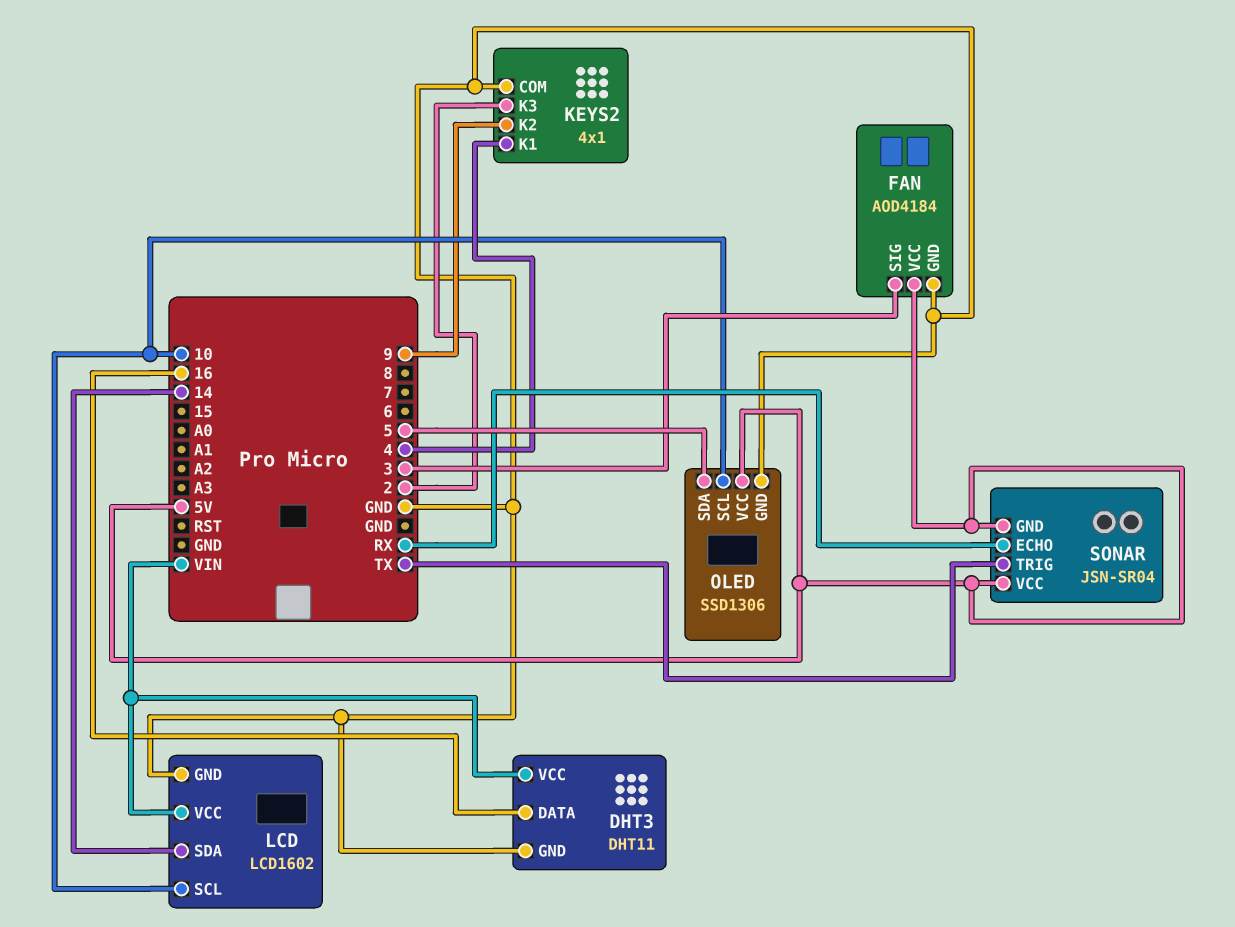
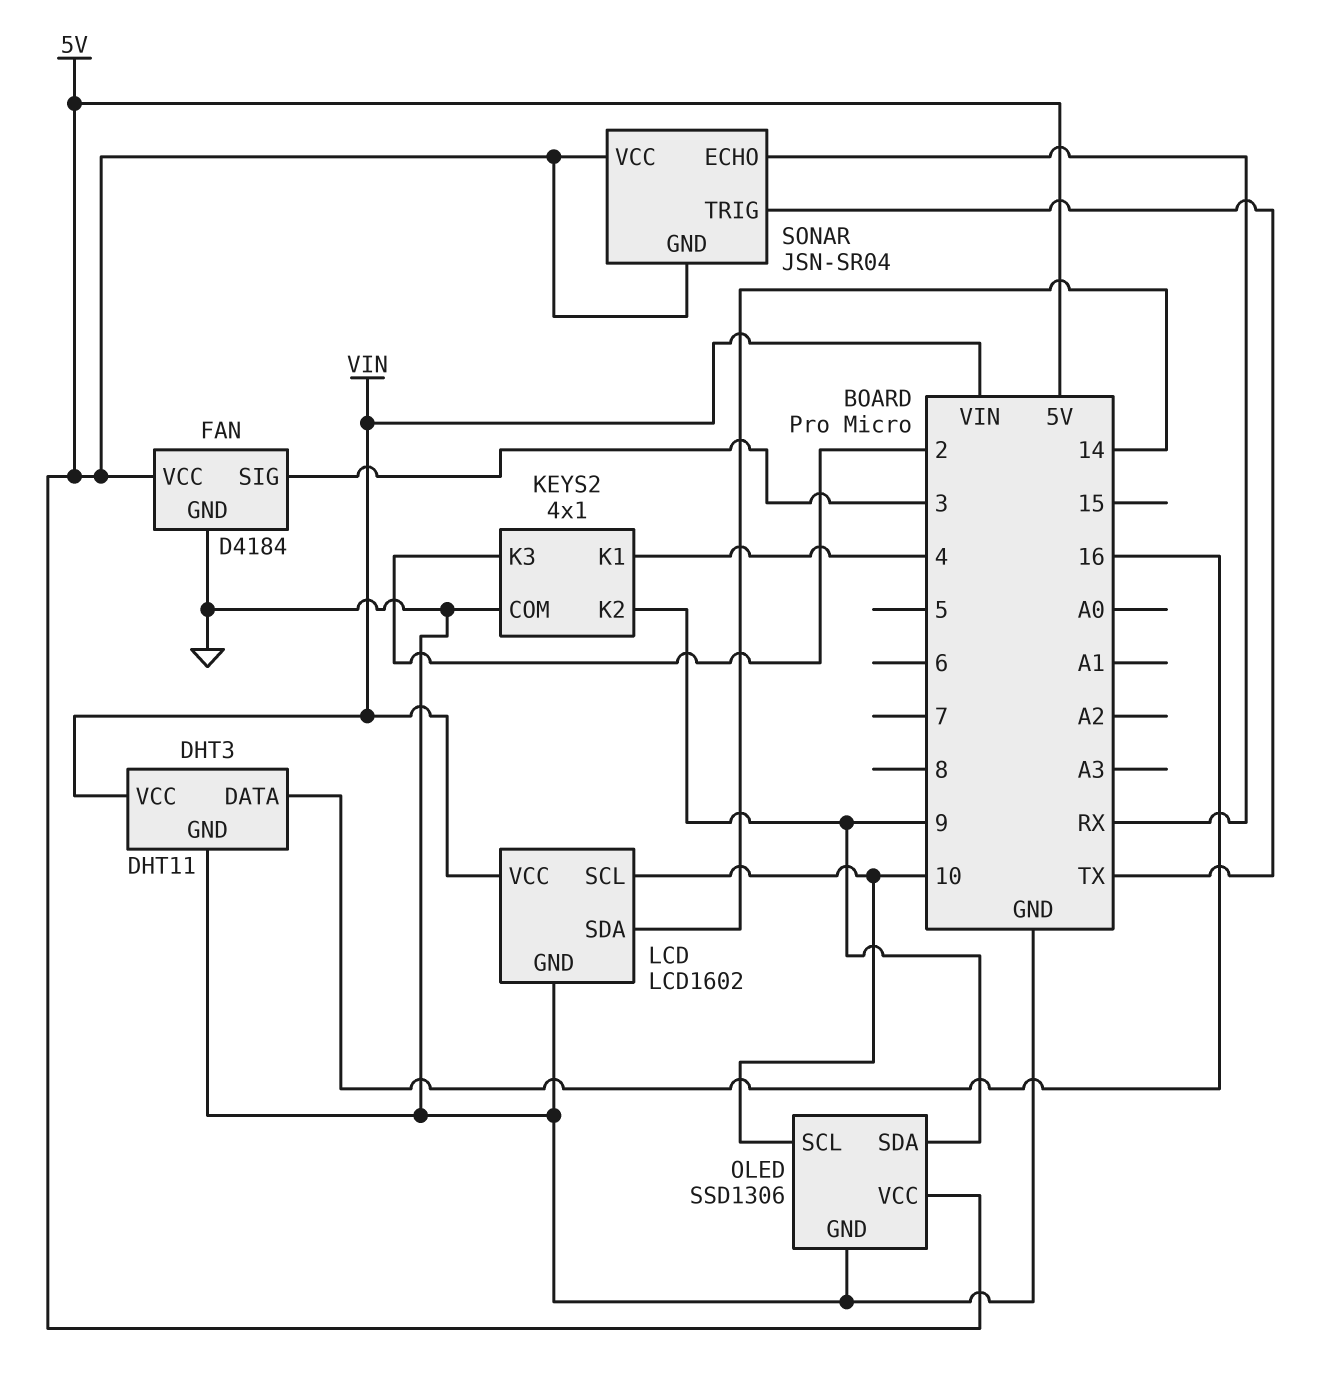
FAN: AOD4184 -> D4184
OLED pin SDA: 5 -> 9

